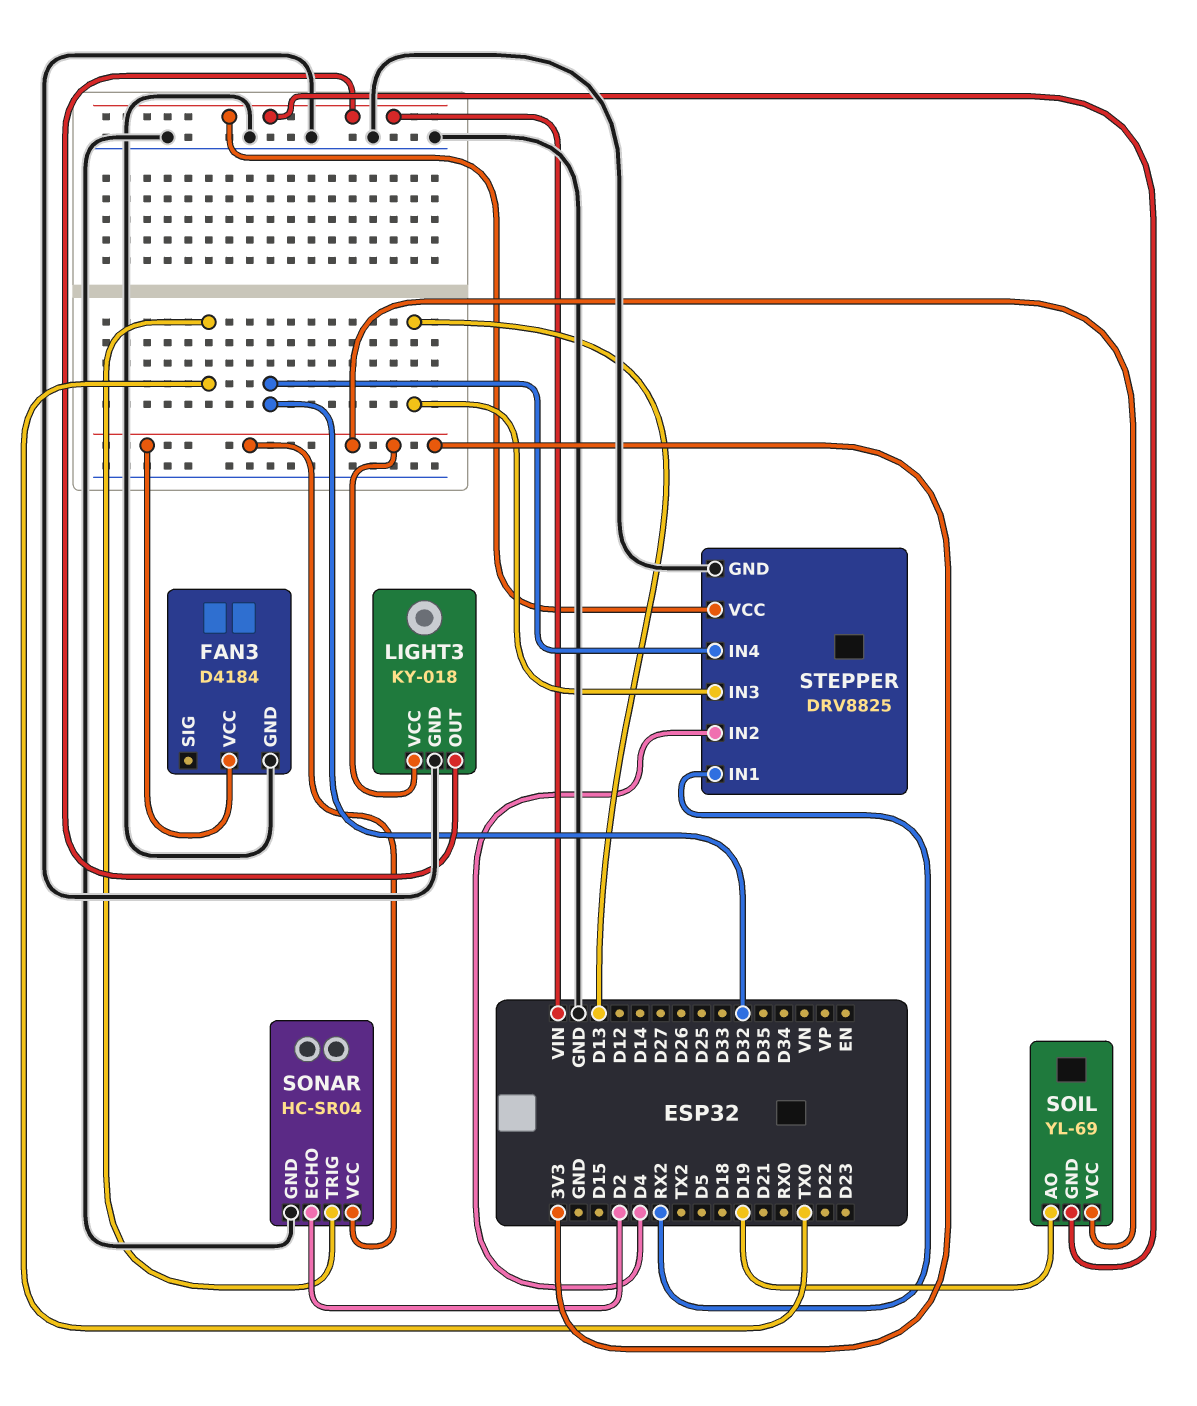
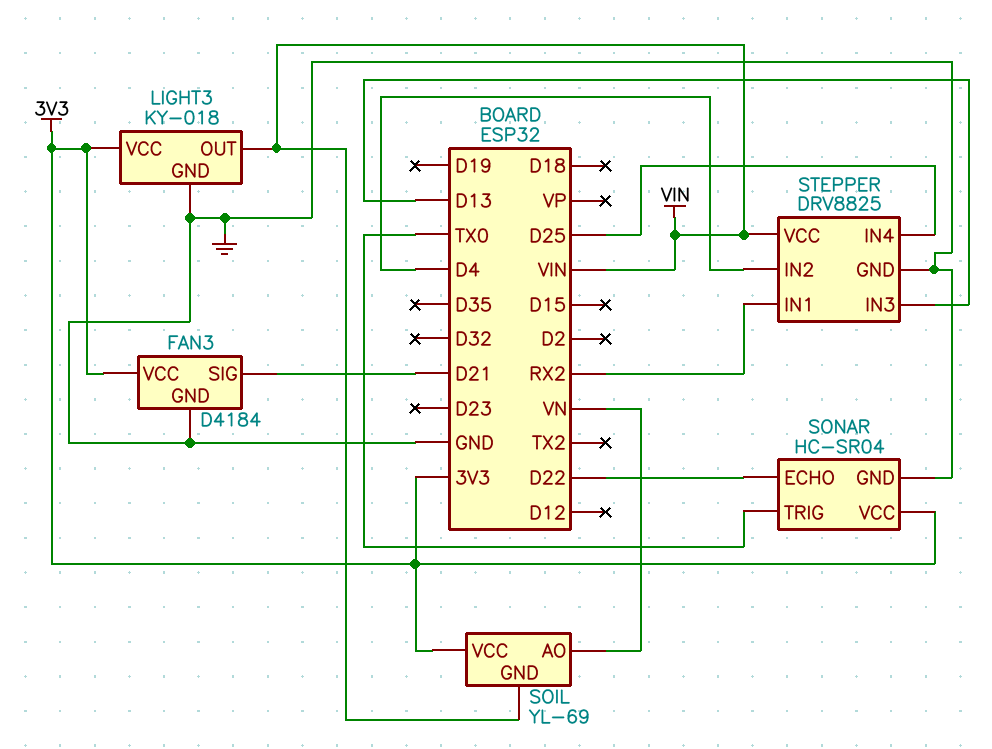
FAN3 pin SIG: none -> D21
SOIL pin AO: D19 -> VN
SONAR pin ECHO: D2 -> D22
STEPPER pin IN4: D32 -> D25

